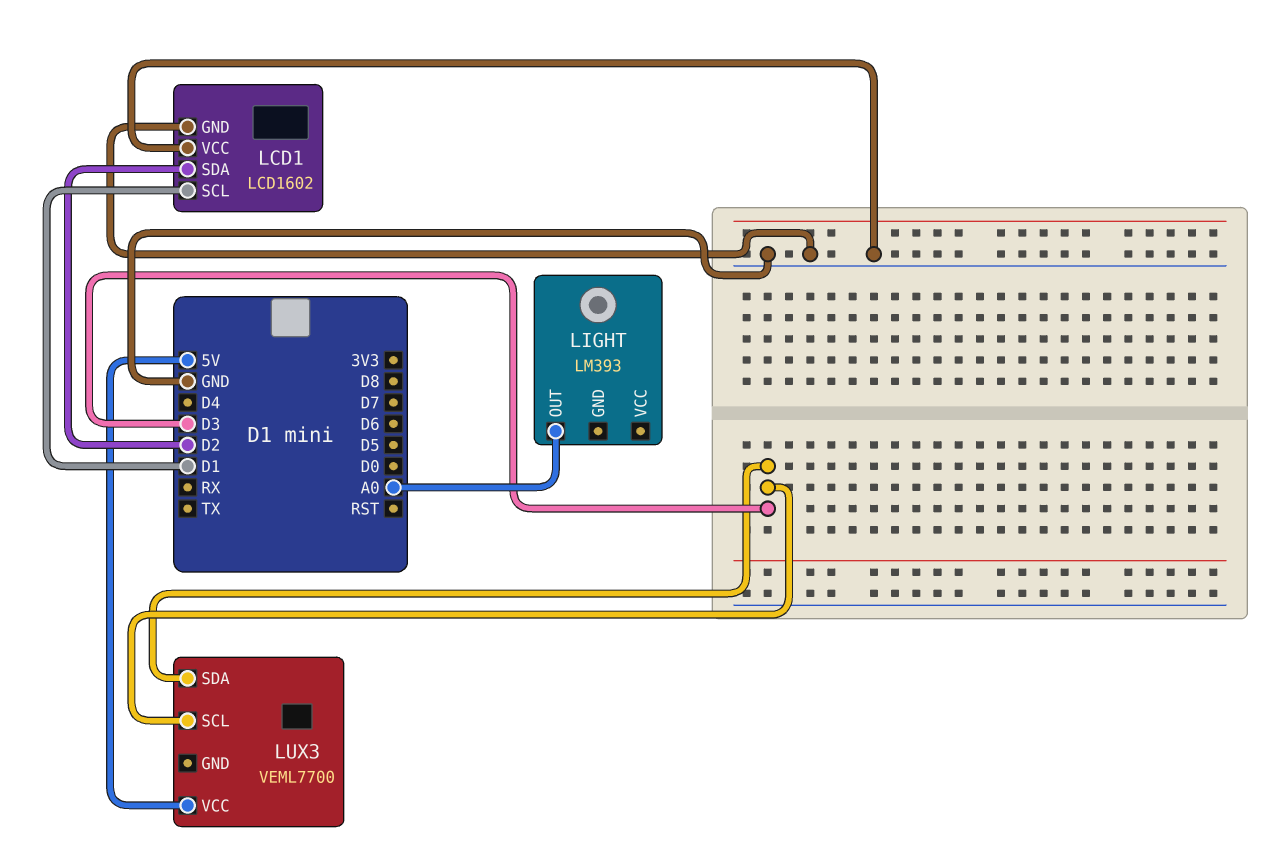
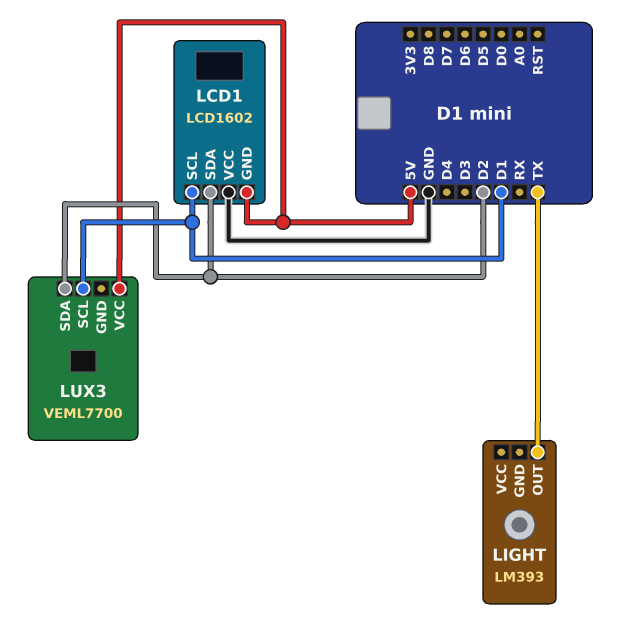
LCD1 pin GND: GND -> 5V
LIGHT pin OUT: A0 -> TX
LUX3 pin SCL: D3 -> D1
LUX3 pin SDA: D3 -> D2

